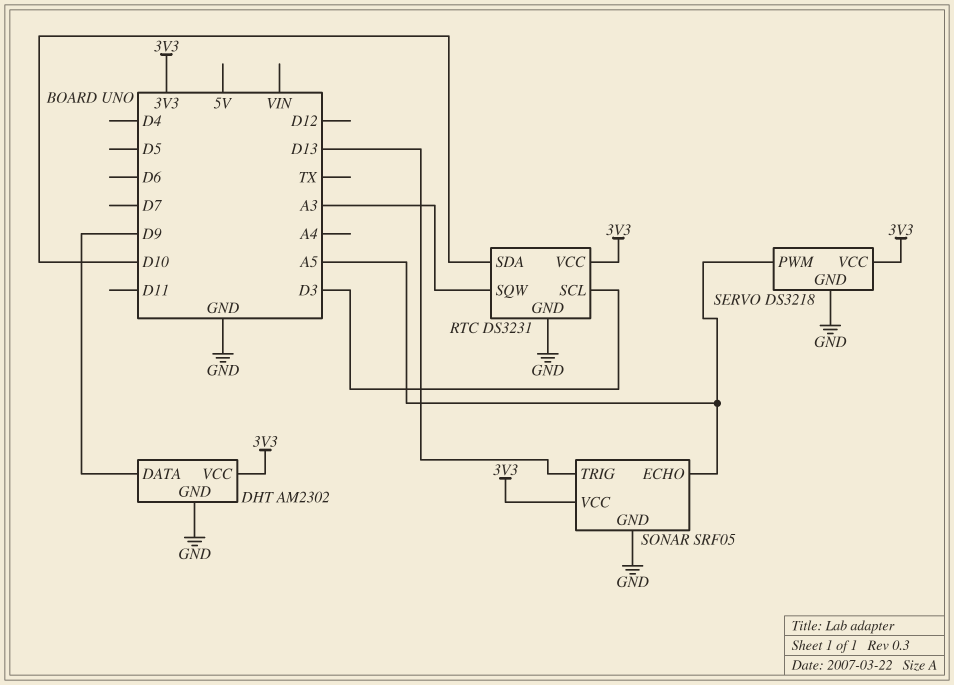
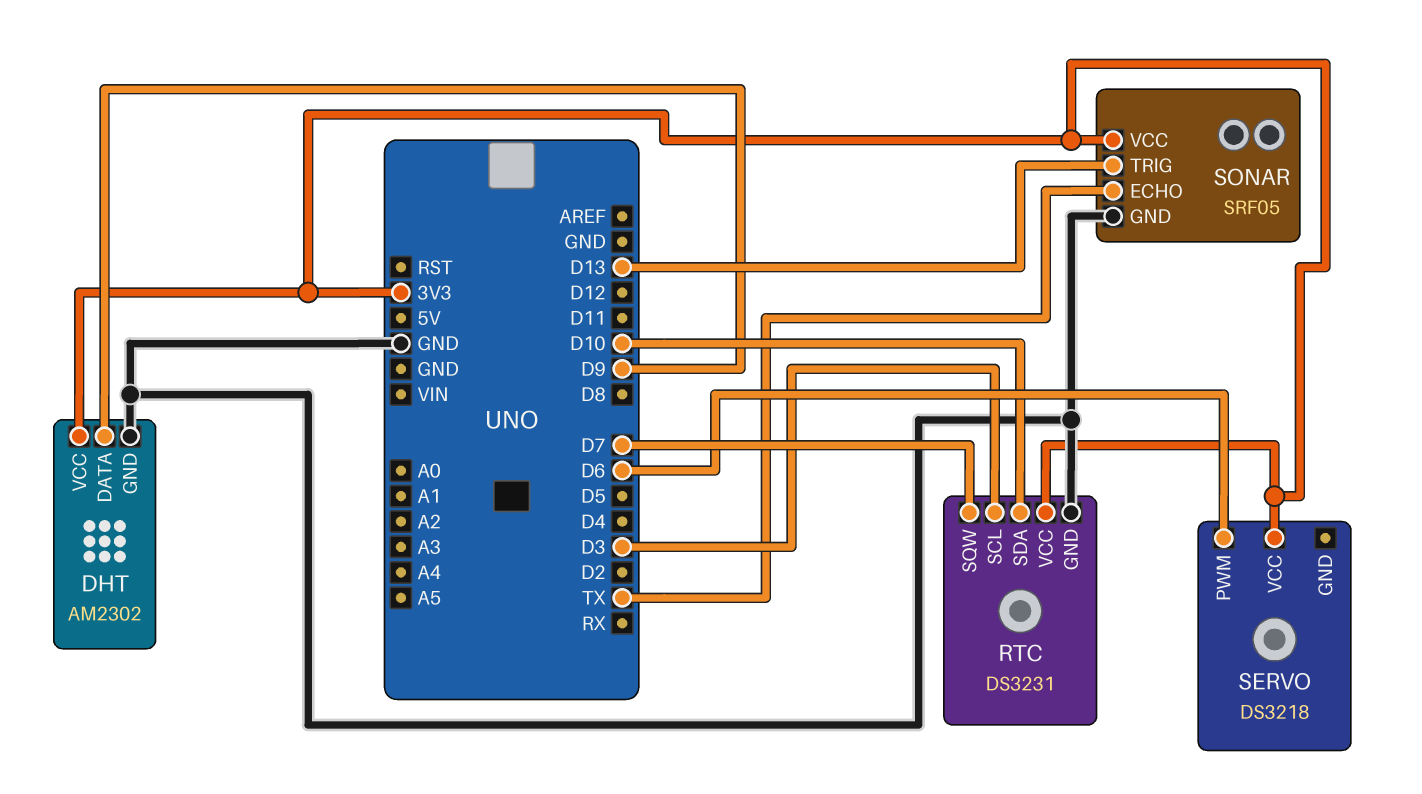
RTC pin SQW: A3 -> D7
SERVO pin GND: GND -> none
SERVO pin PWM: A5 -> D6
SONAR pin ECHO: A5 -> TX

